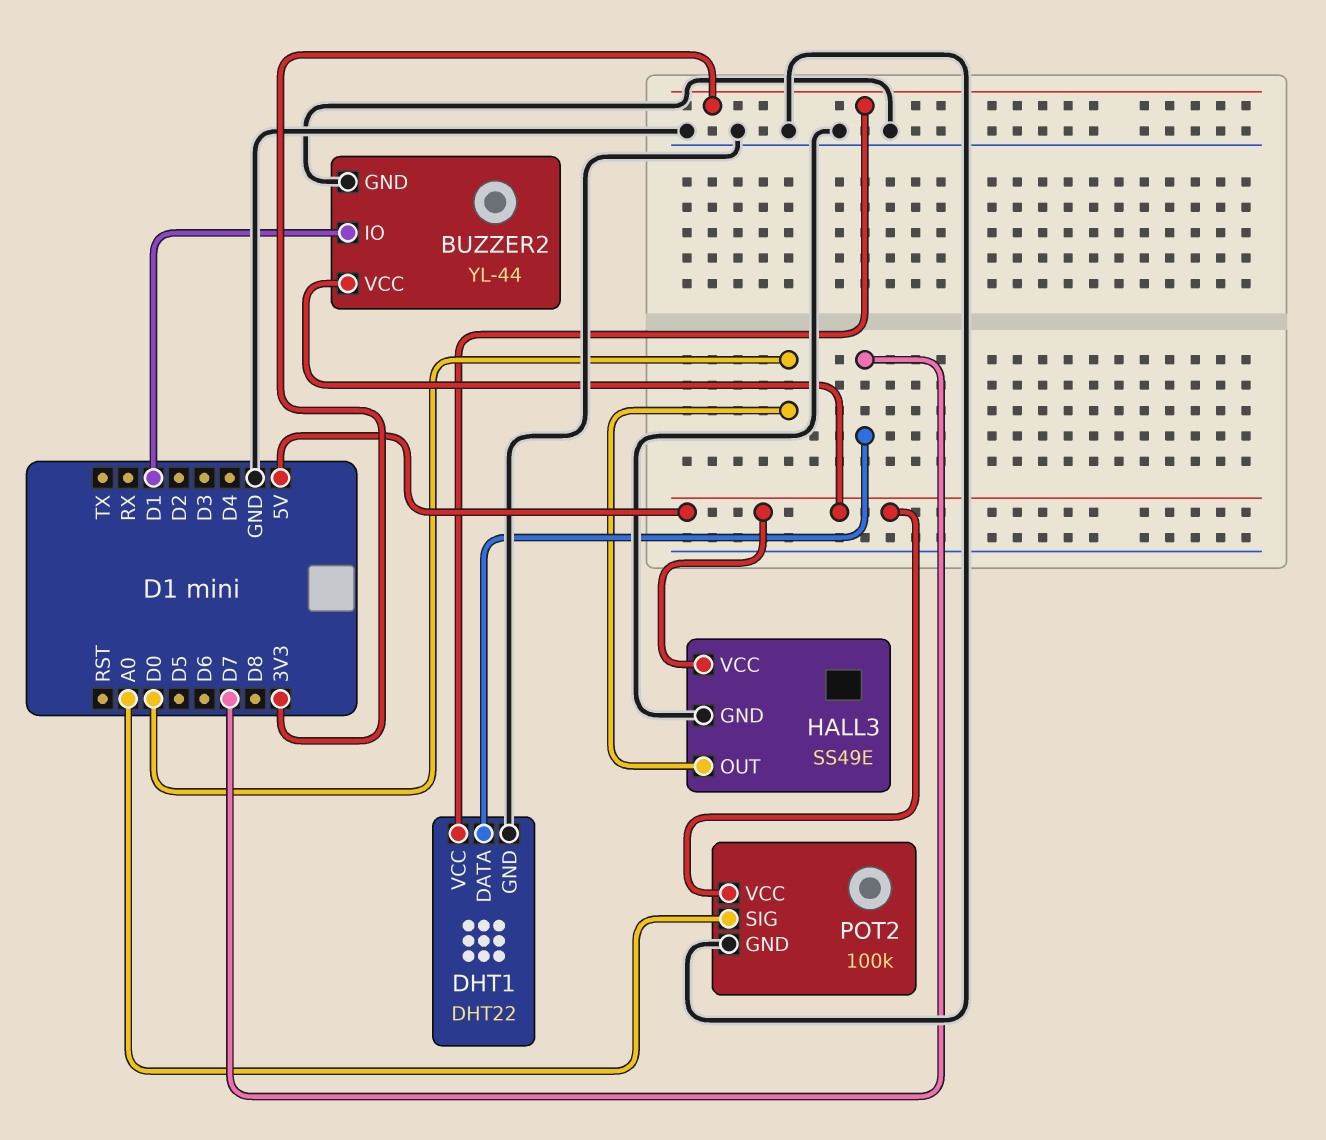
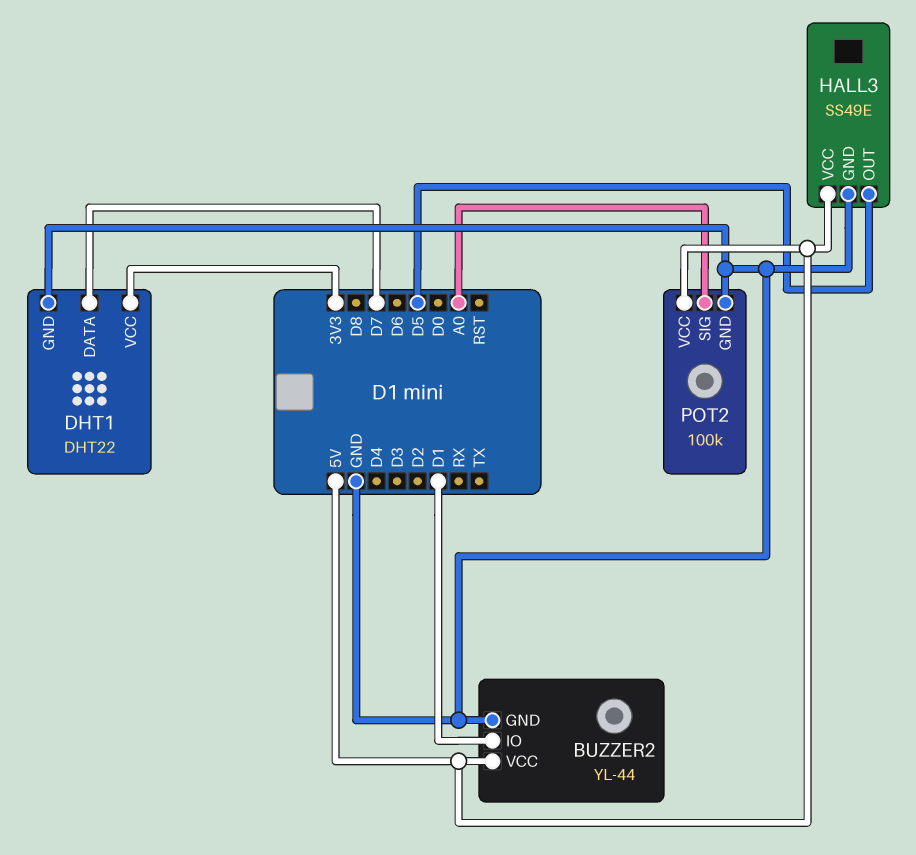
HALL3 pin OUT: D0 -> D5

